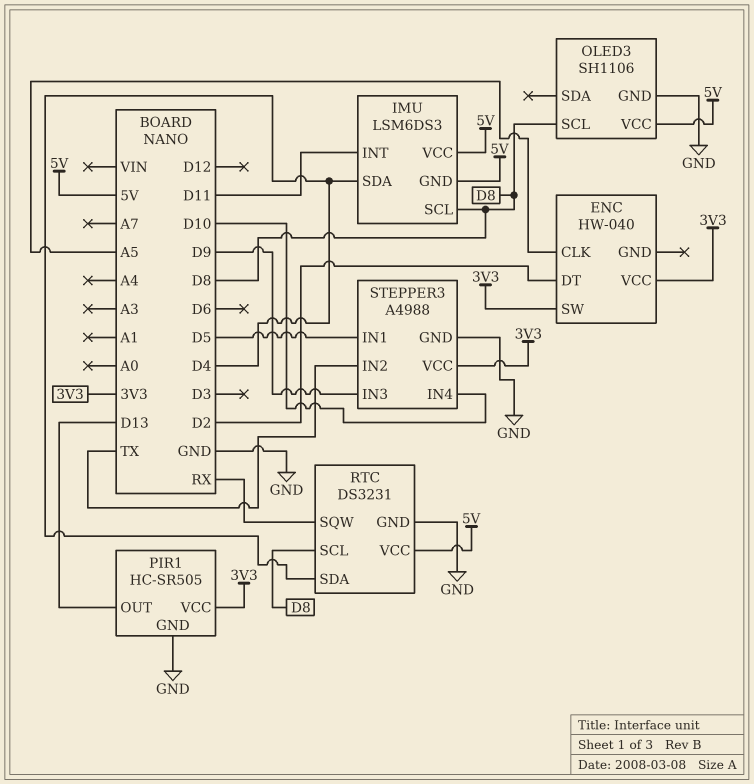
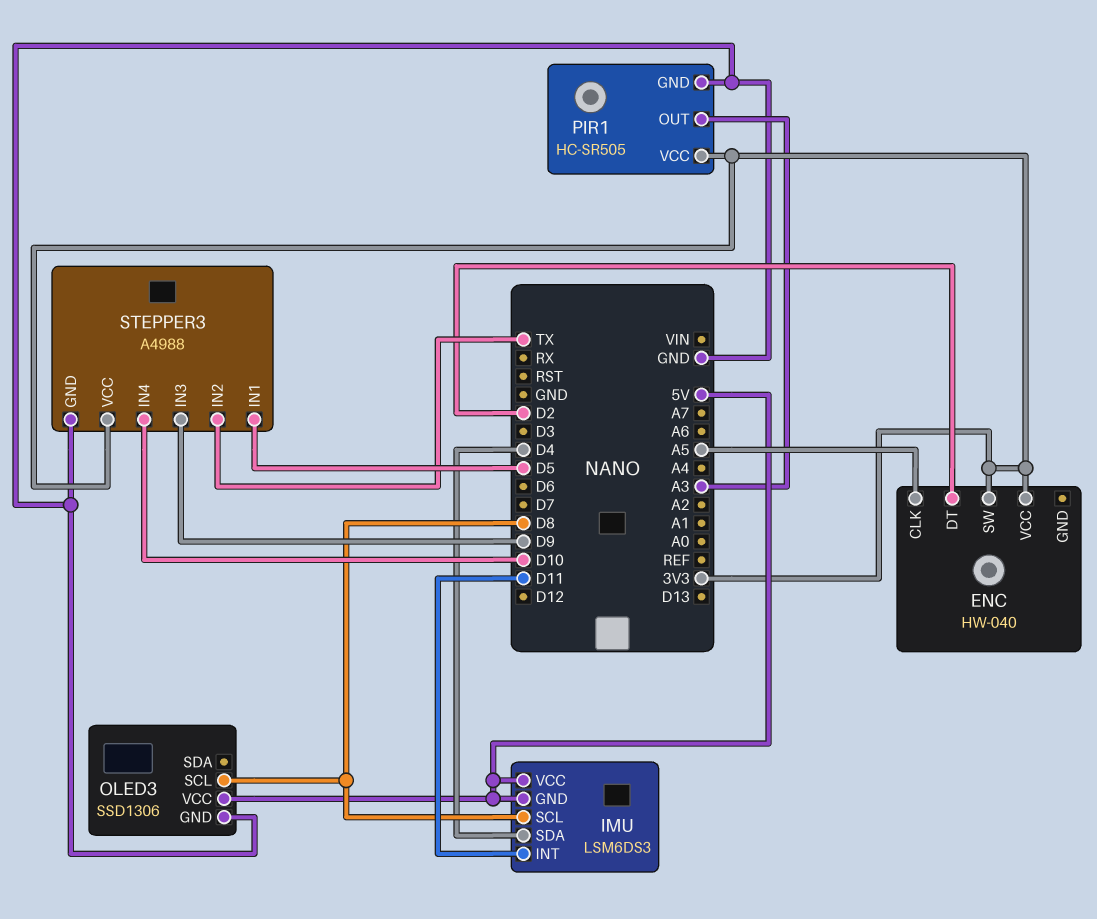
OLED3: SH1106 -> SSD1306
PIR1 pin OUT: D13 -> A3
RTC: DS3231 -> none
RTC pin GND: GND -> none
RTC pin SCL: D8 -> none
RTC pin SDA: D4 -> none
RTC pin SQW: RX -> none
RTC pin VCC: 5V -> none

